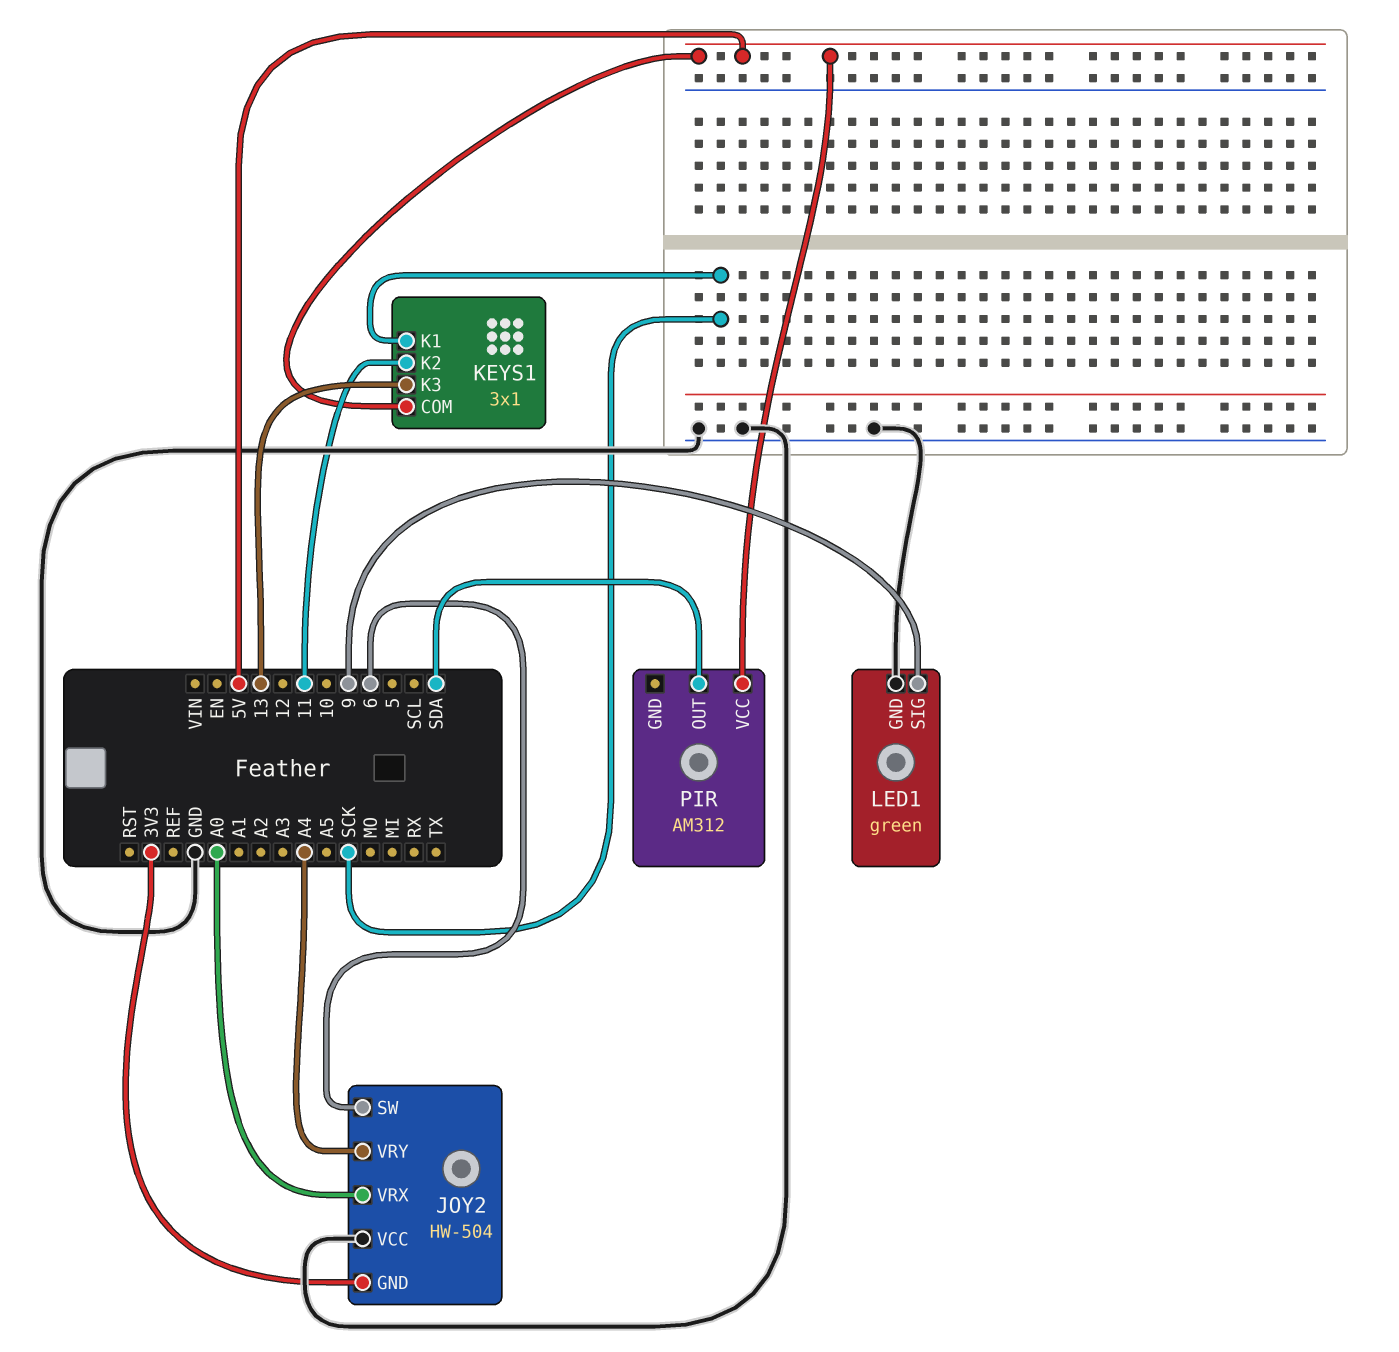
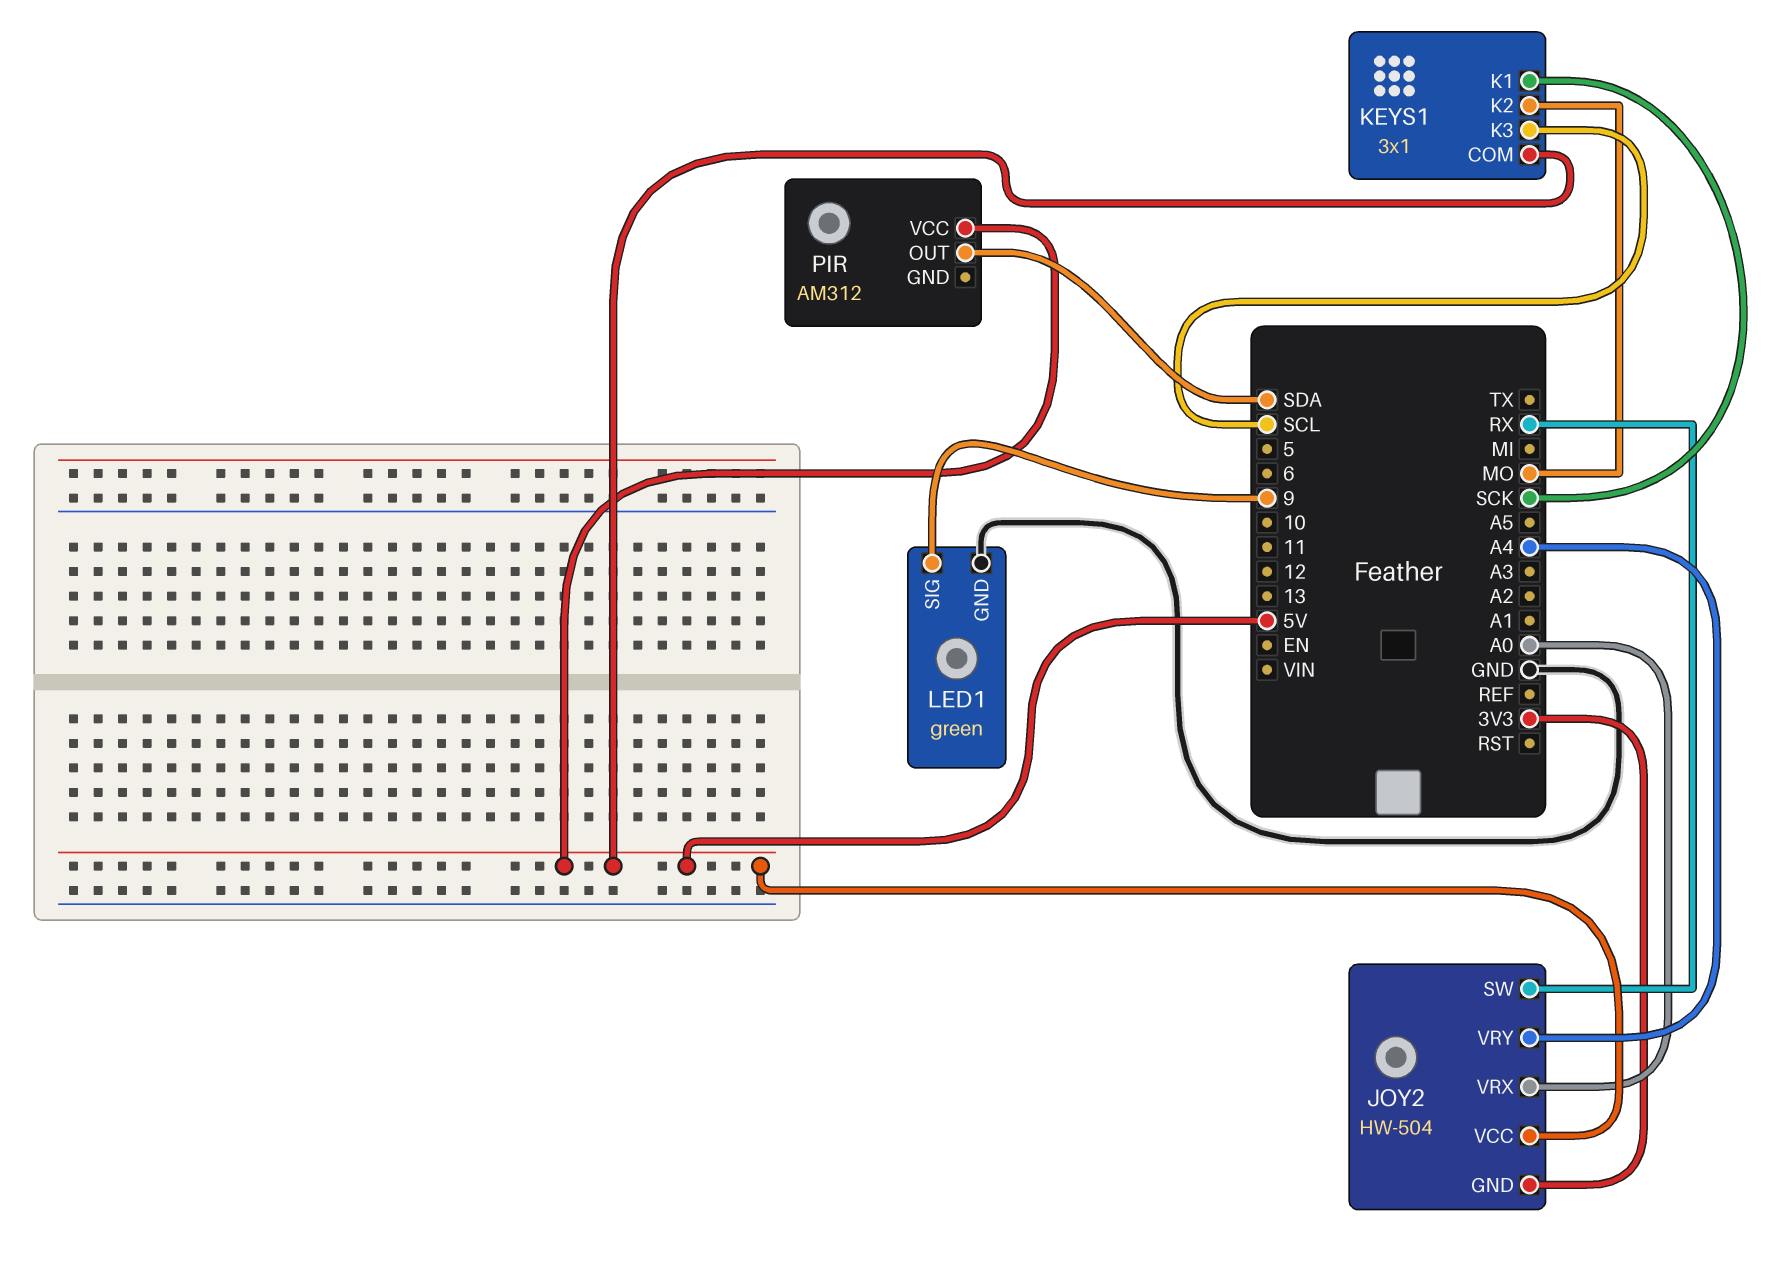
JOY2 pin SW: 6 -> RX
JOY2 pin VCC: GND -> 5V
KEYS1 pin K2: 11 -> MO
KEYS1 pin K3: 13 -> SCL

